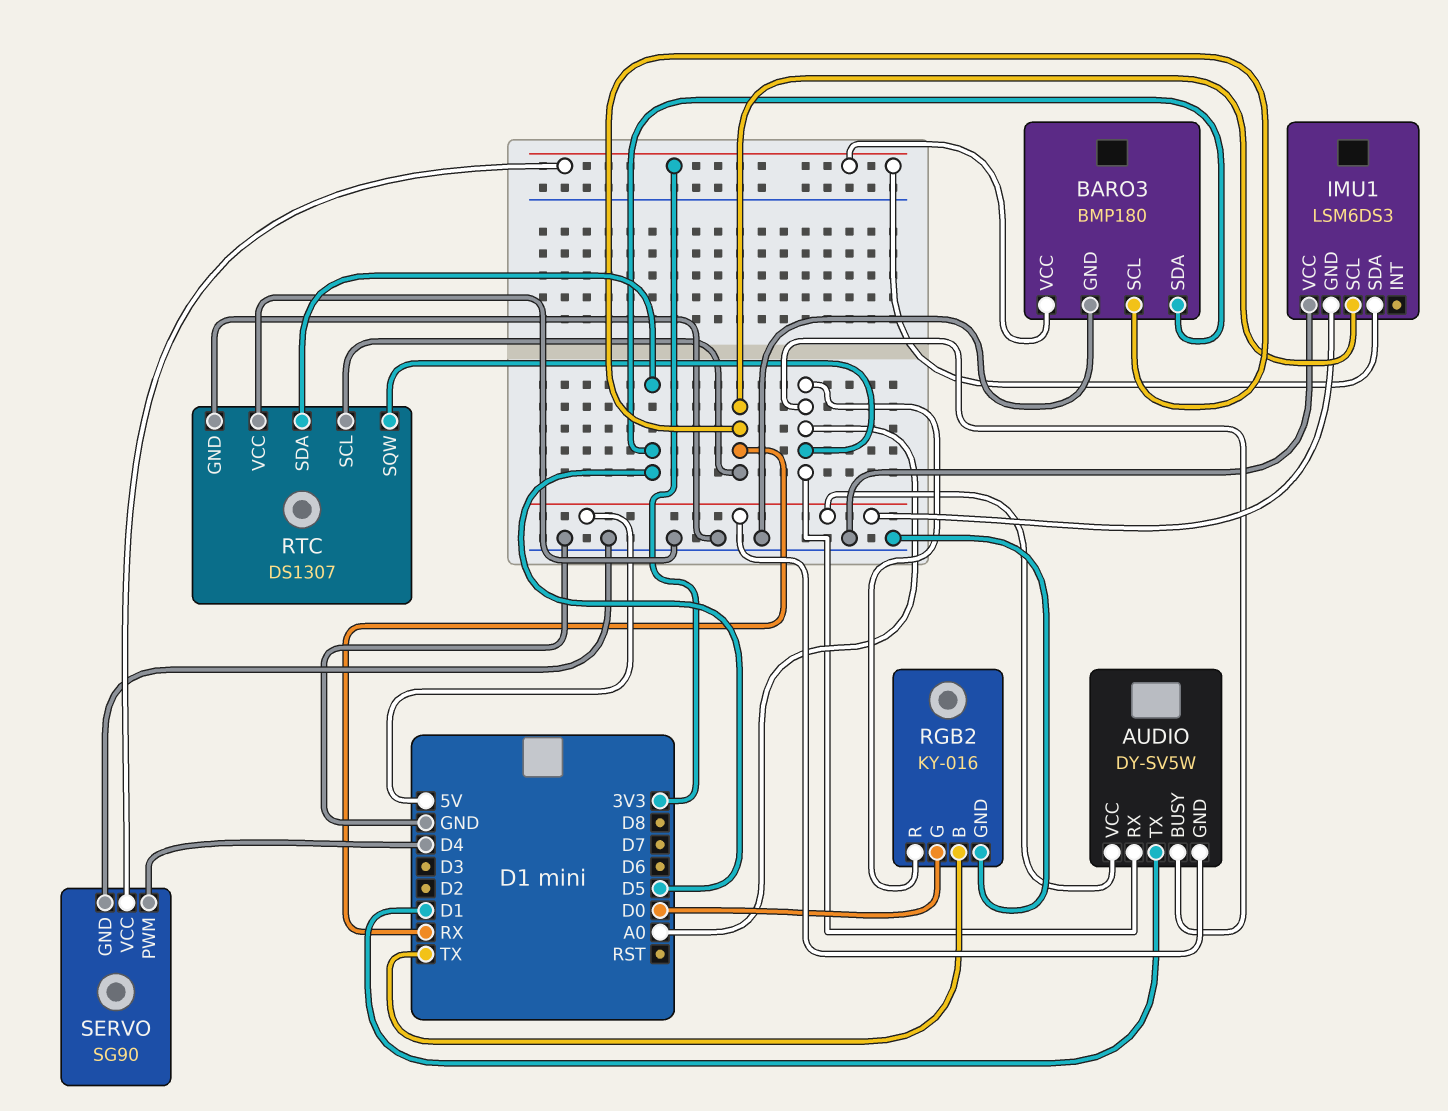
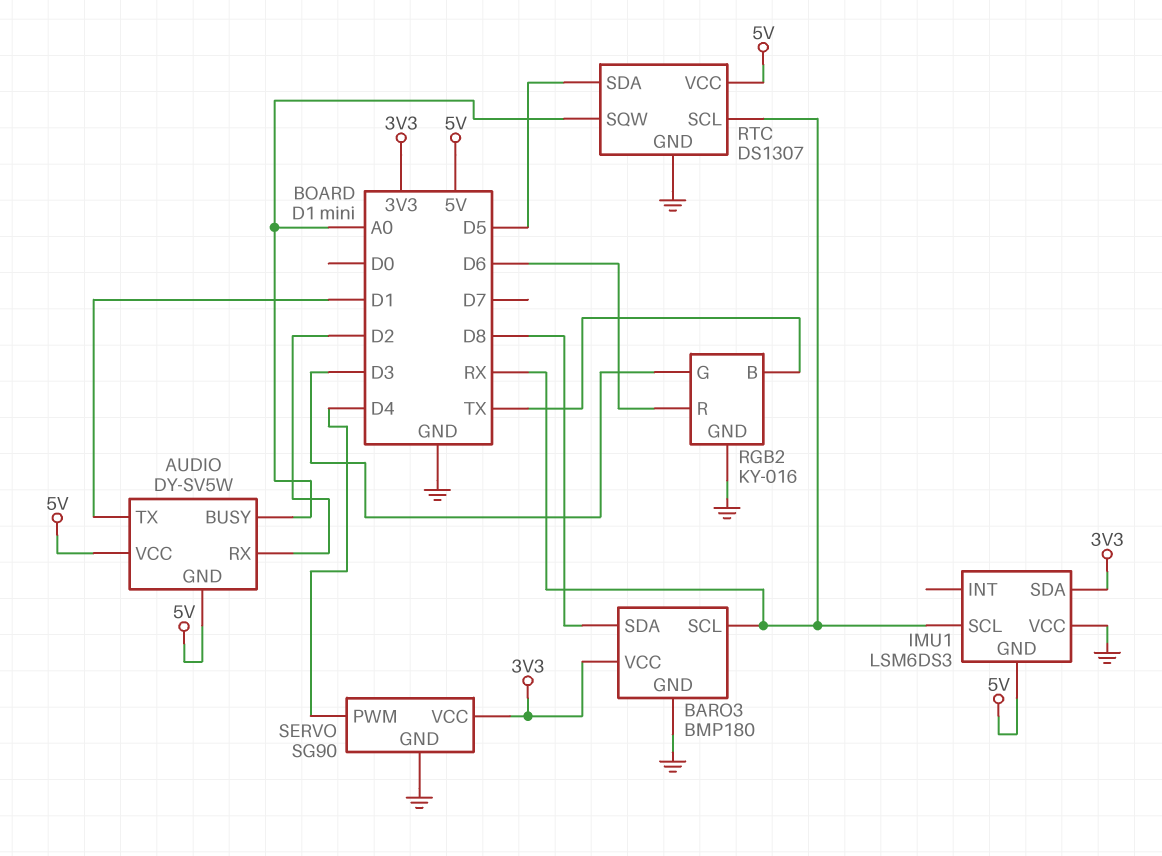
AUDIO pin RX: A0 -> D2
BARO3 pin SDA: D5 -> D8
RGB2 pin G: D0 -> D3
RGB2 pin R: A0 -> D6
RTC pin VCC: GND -> 5V

